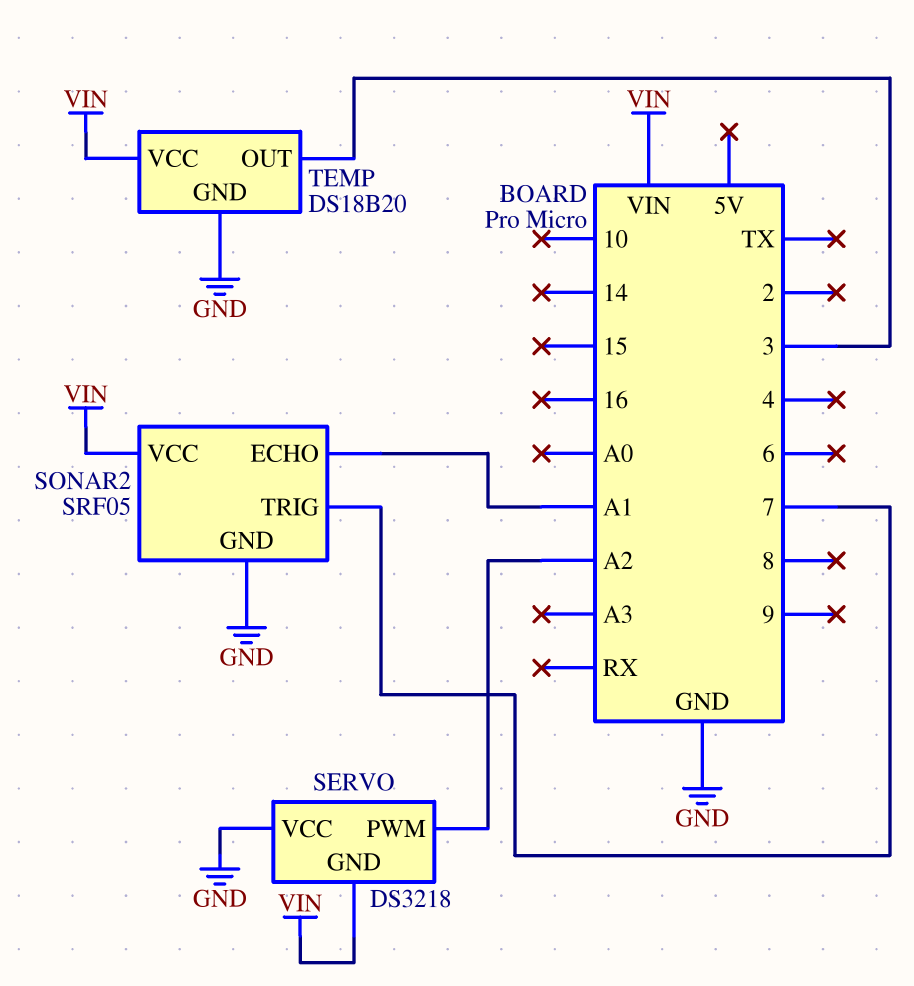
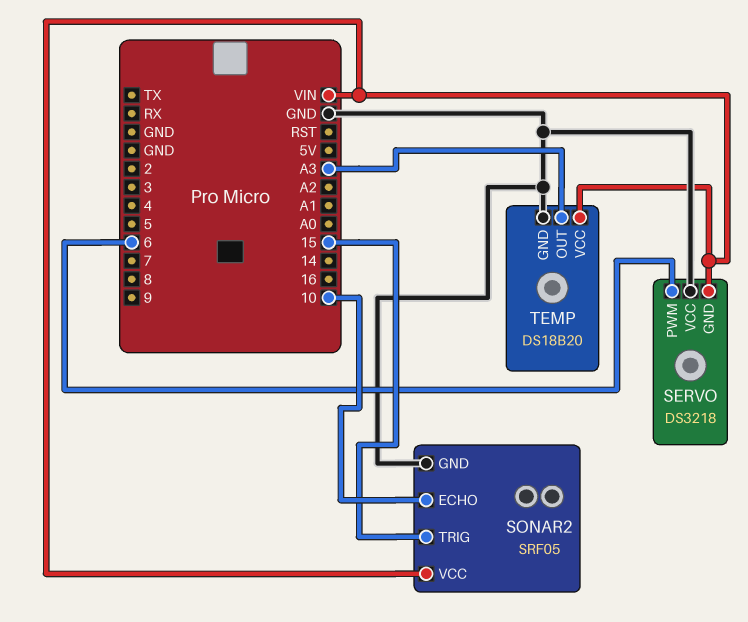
SERVO pin PWM: A2 -> 6
SONAR2 pin ECHO: A1 -> 10
SONAR2 pin TRIG: 7 -> 15
TEMP pin OUT: 3 -> A3

